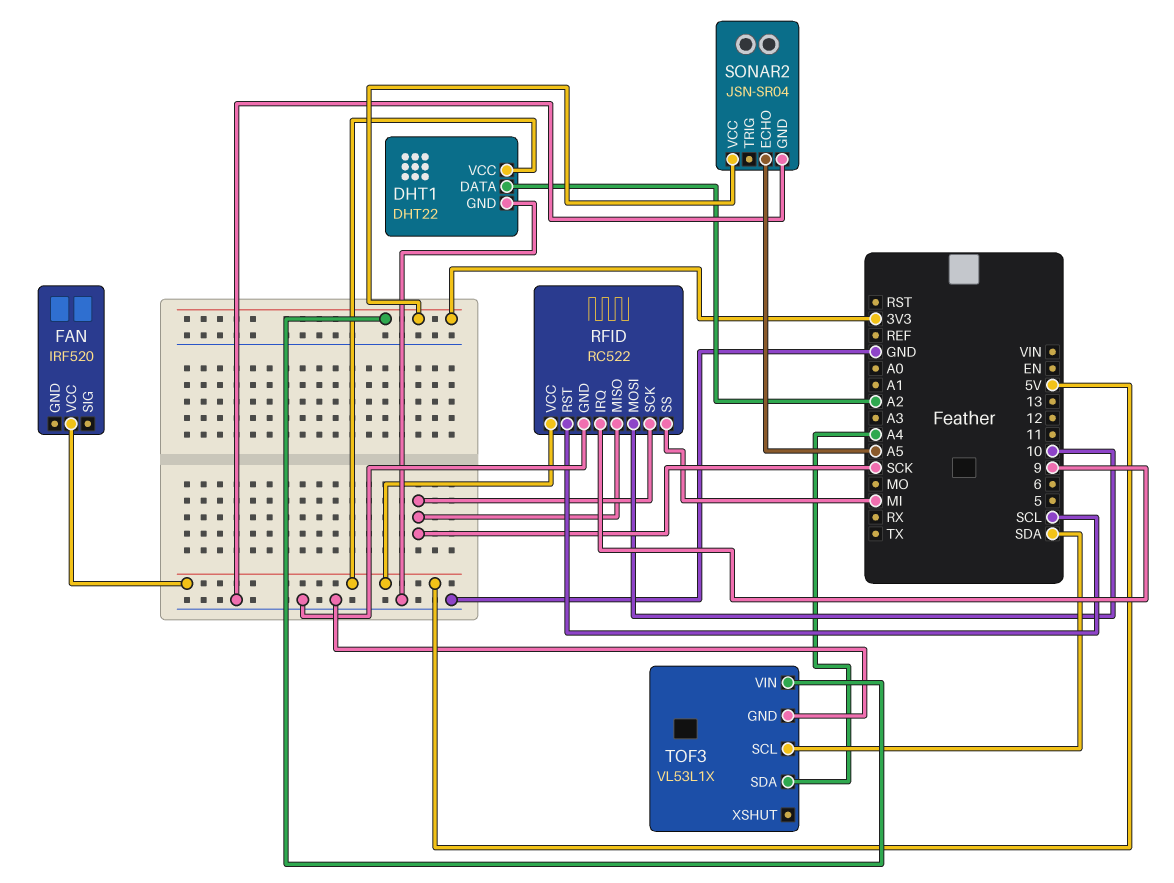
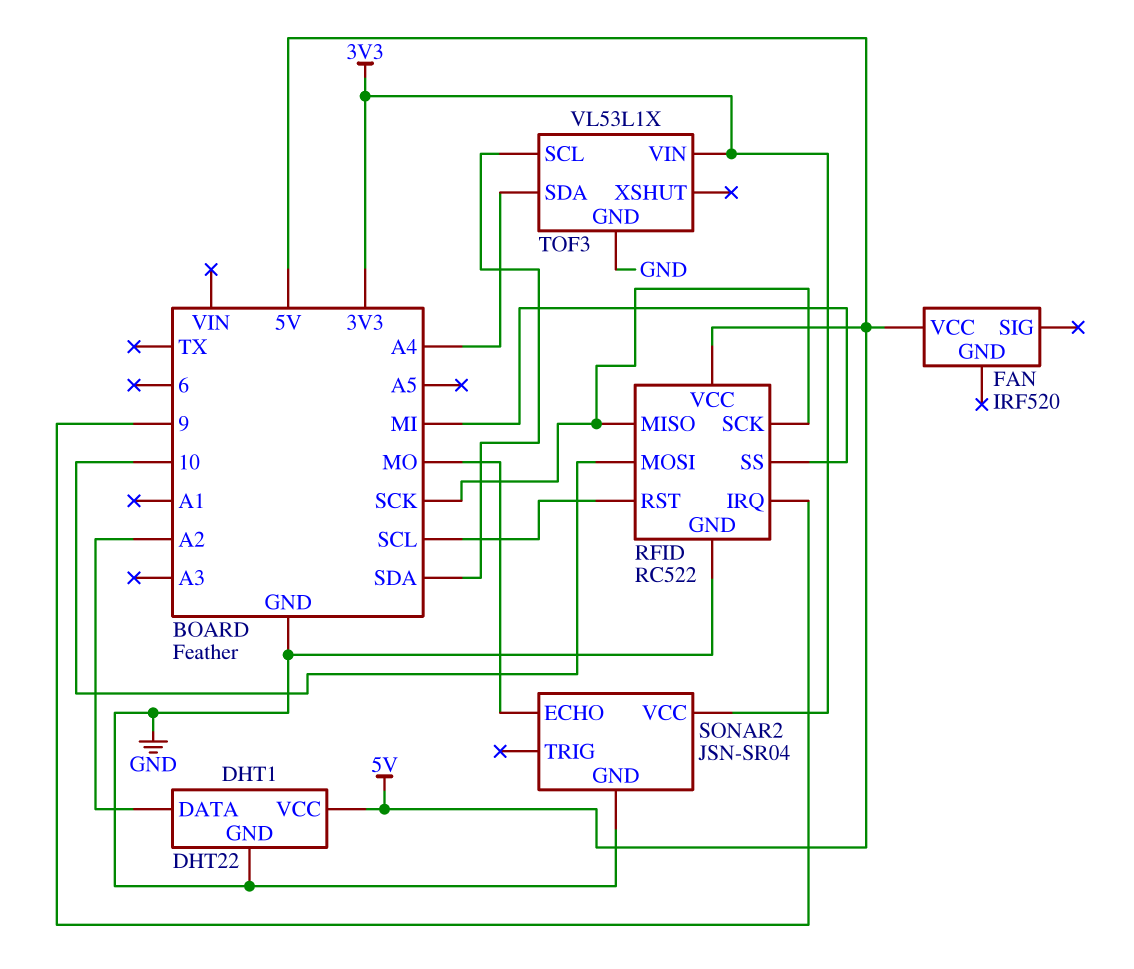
SONAR2 pin ECHO: A5 -> MO

